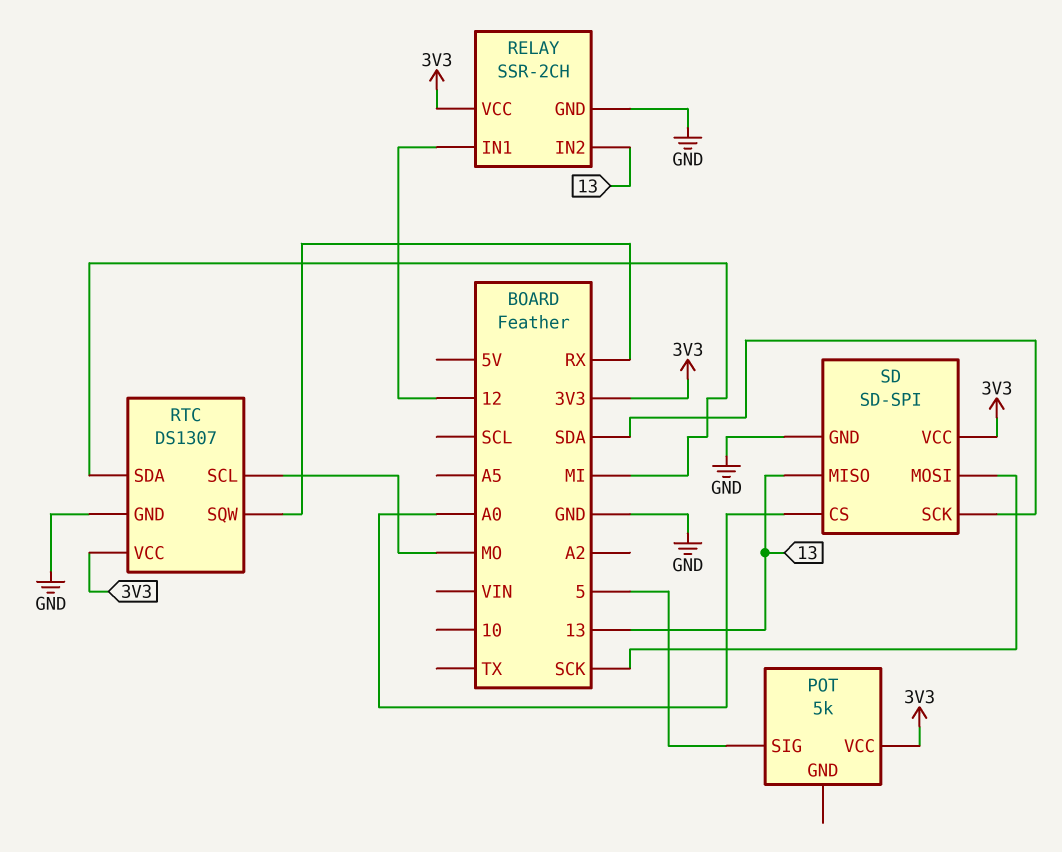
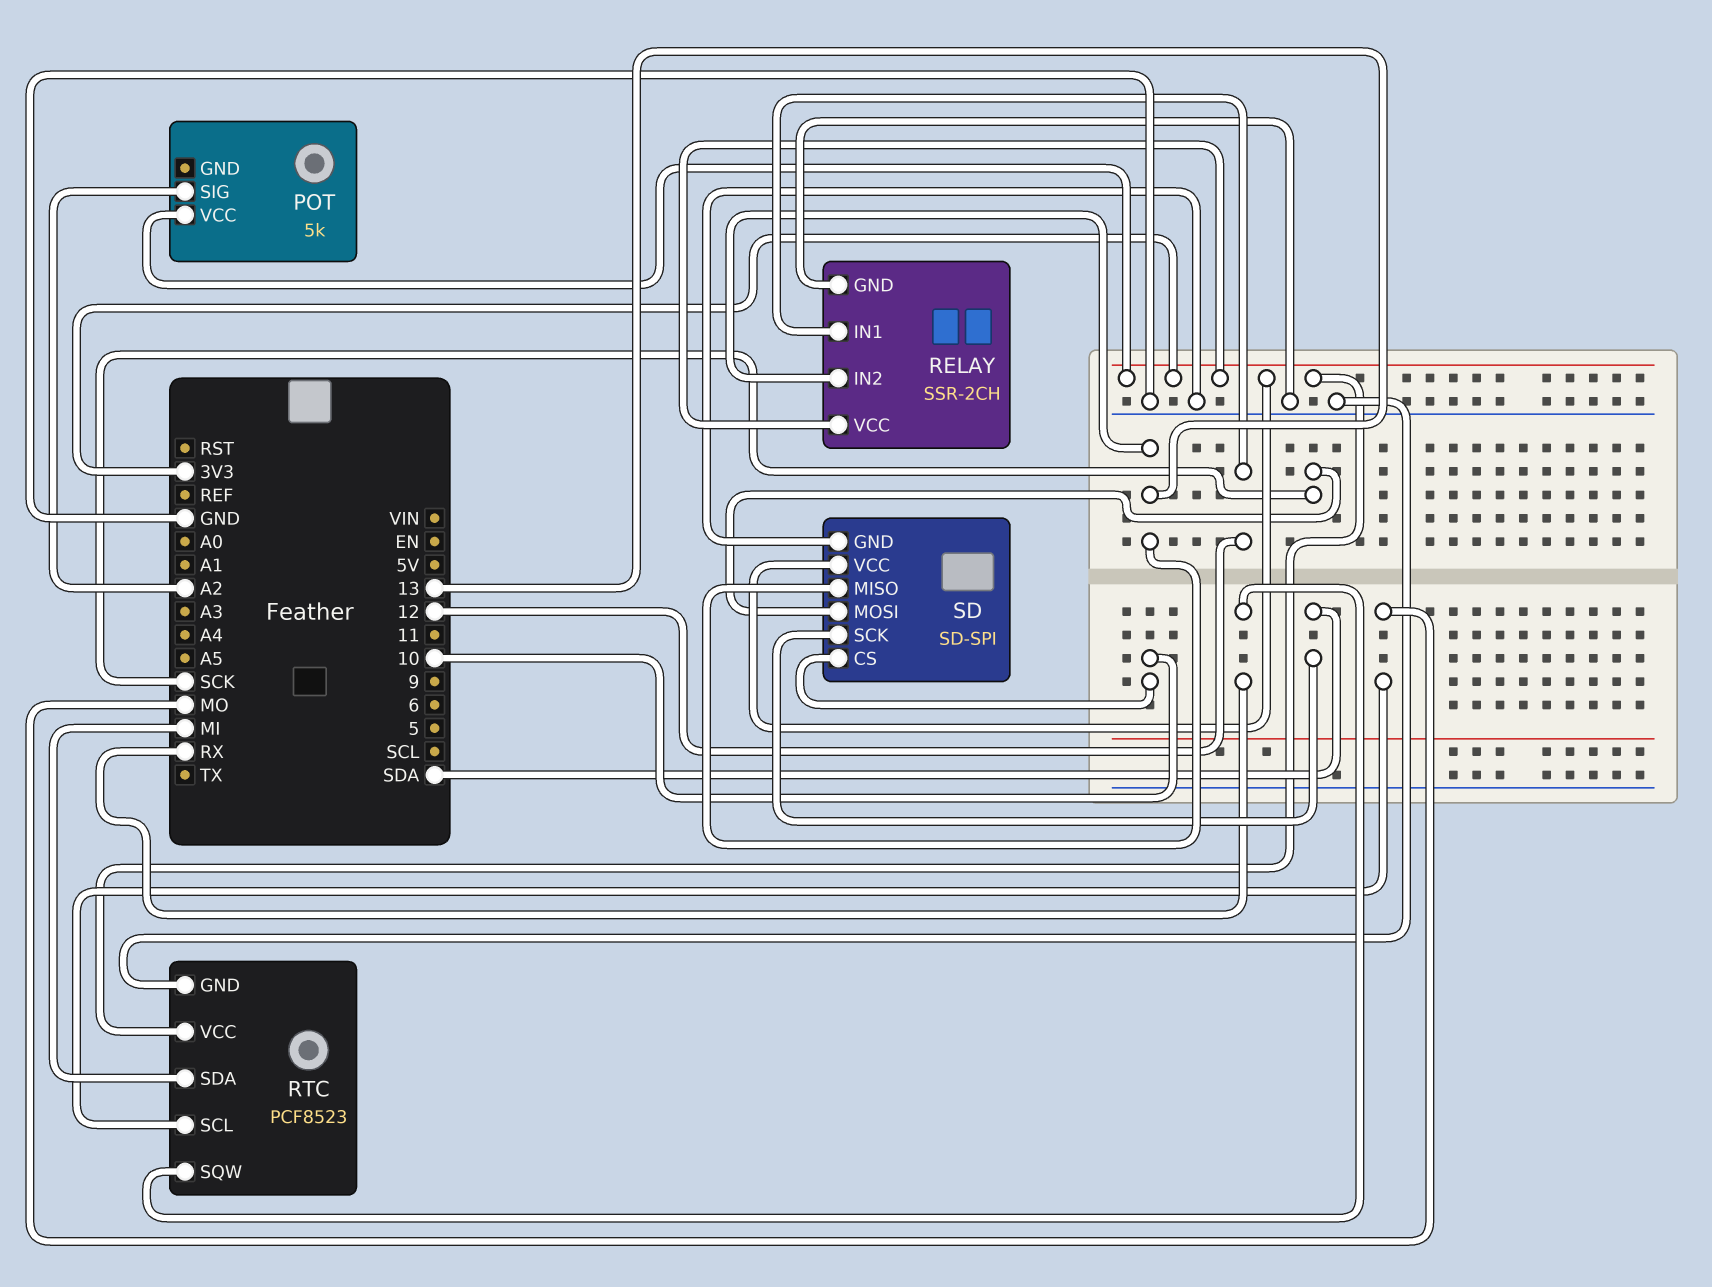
POT pin SIG: 5 -> A2
RTC: DS1307 -> PCF8523
SD pin CS: A0 -> 10

